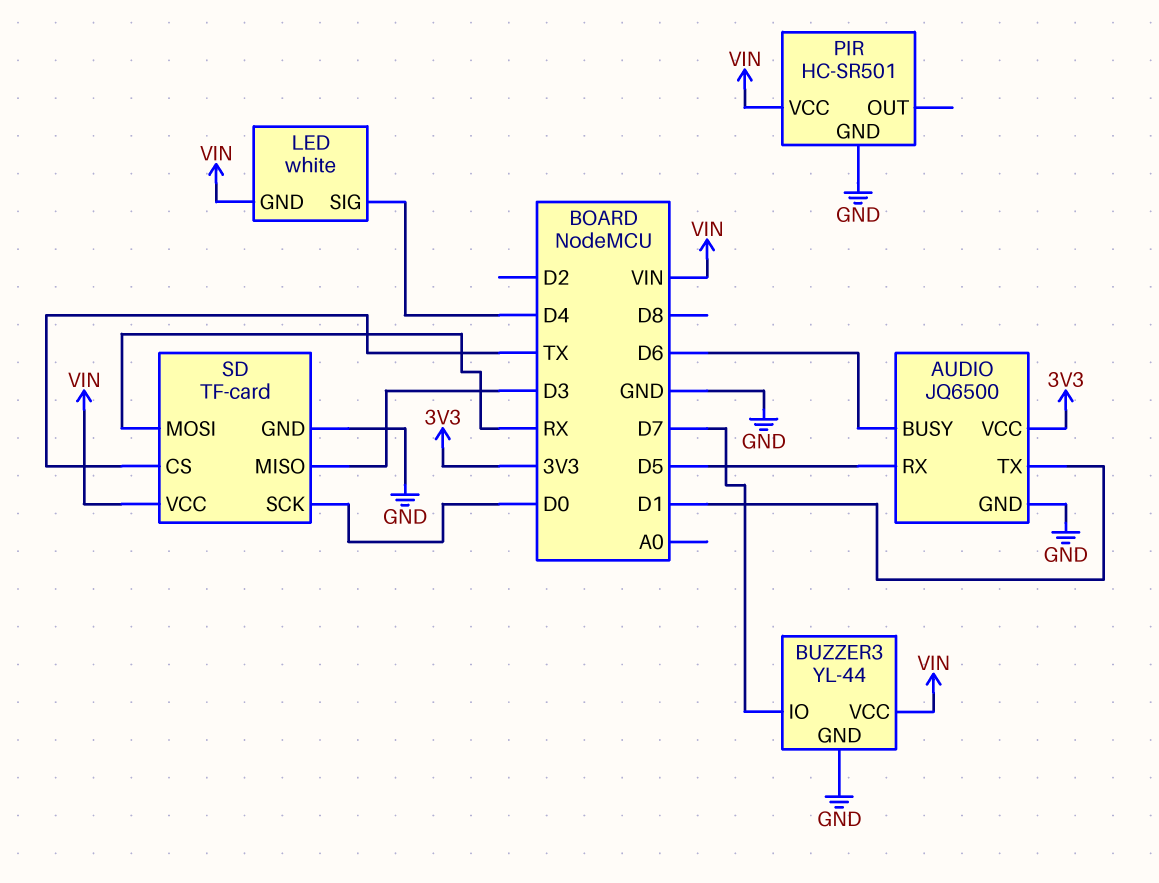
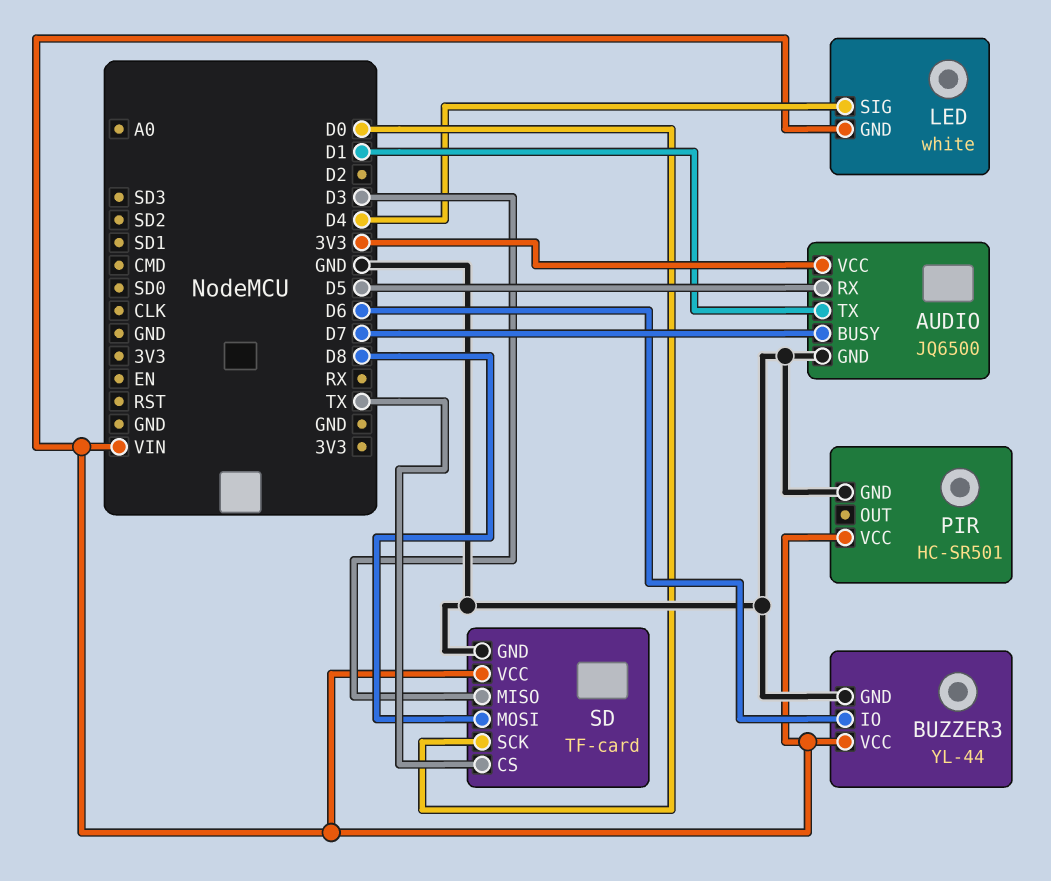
AUDIO pin BUSY: D6 -> D7
BUZZER3 pin IO: D7 -> D6
SD pin MOSI: RX -> D8

